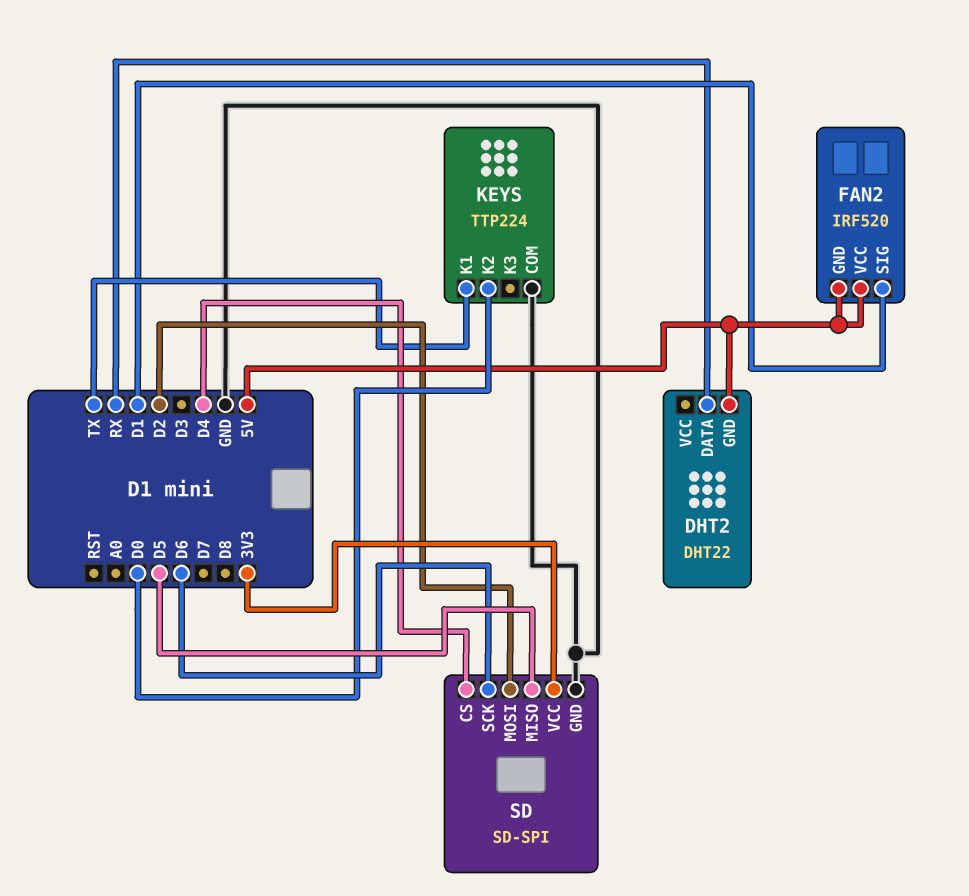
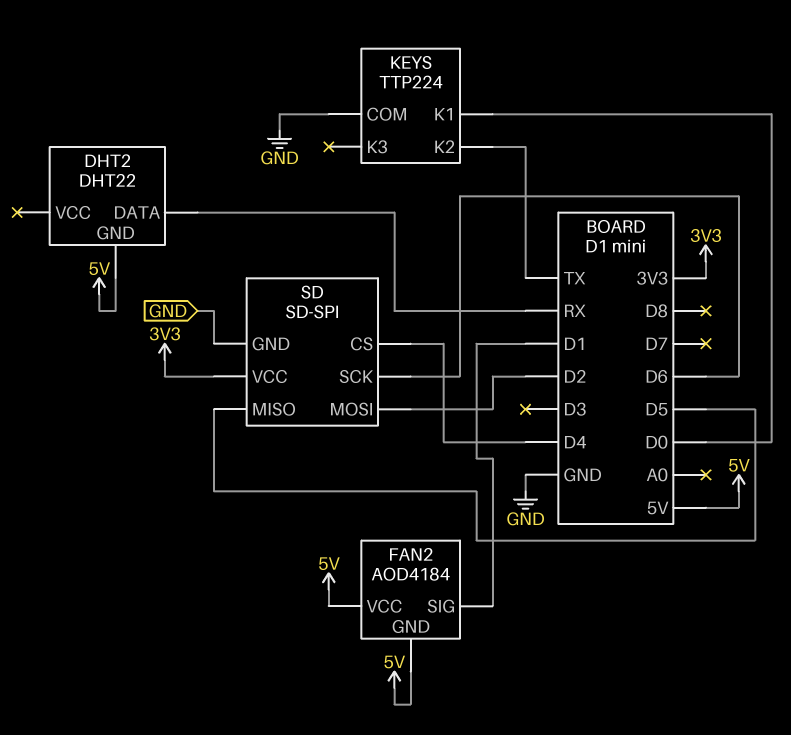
FAN2: IRF520 -> AOD4184
KEYS pin K1: TX -> D0
KEYS pin K2: D0 -> TX

